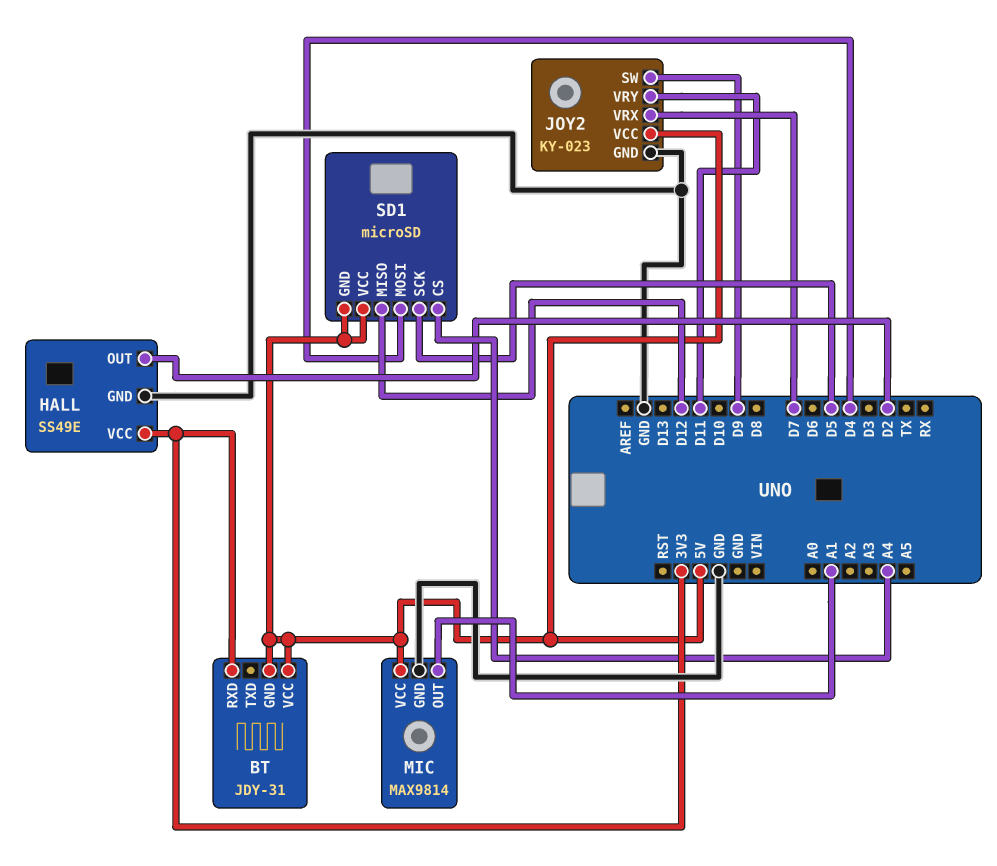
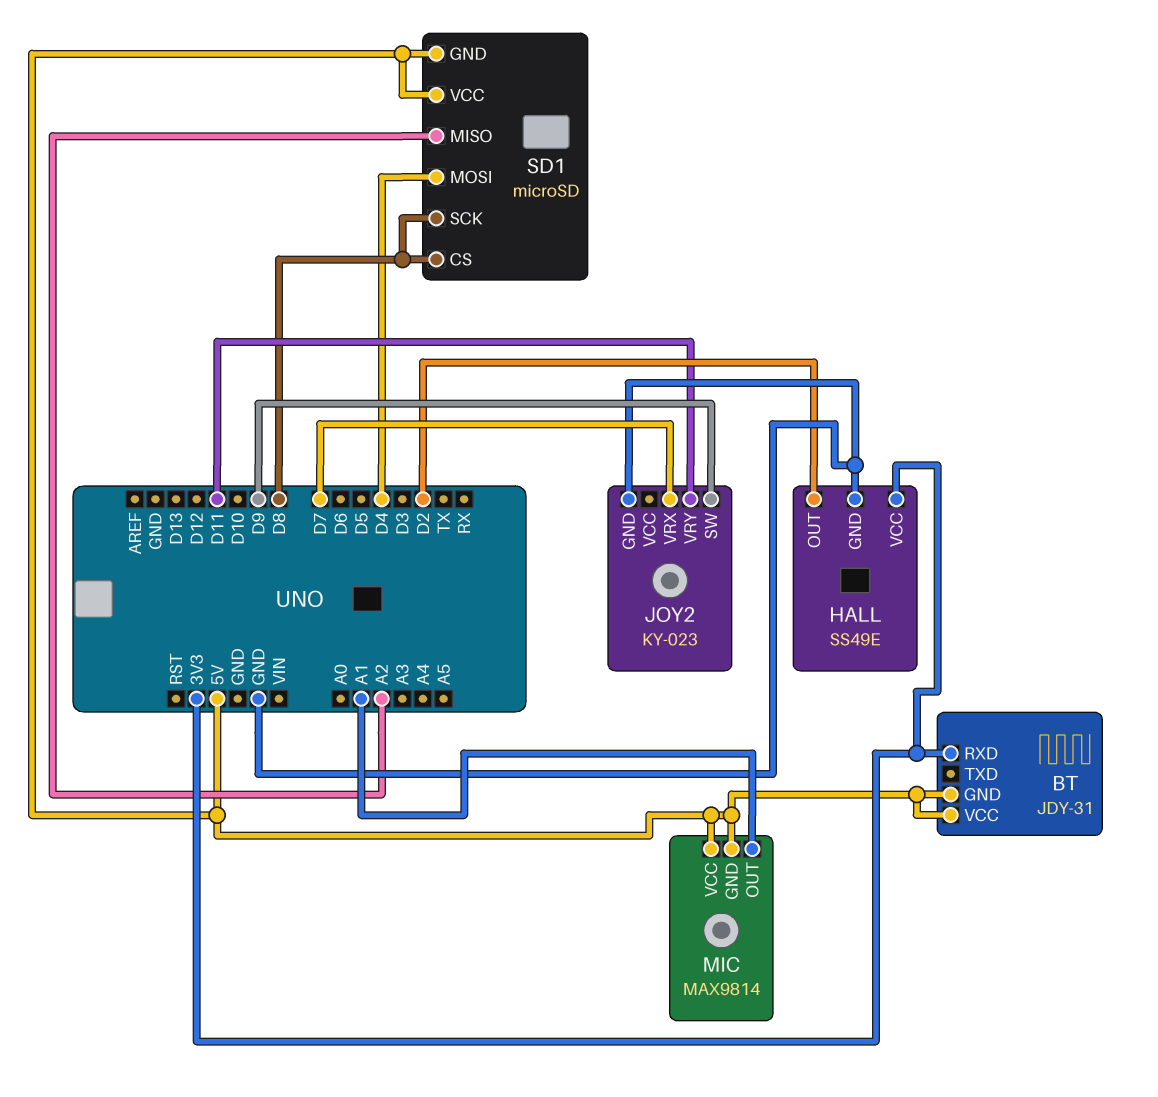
JOY2 pin VCC: 5V -> none
MIC pin GND: GND -> 5V
SD1 pin CS: A4 -> D8
SD1 pin MISO: D12 -> A2
SD1 pin SCK: D5 -> D8

